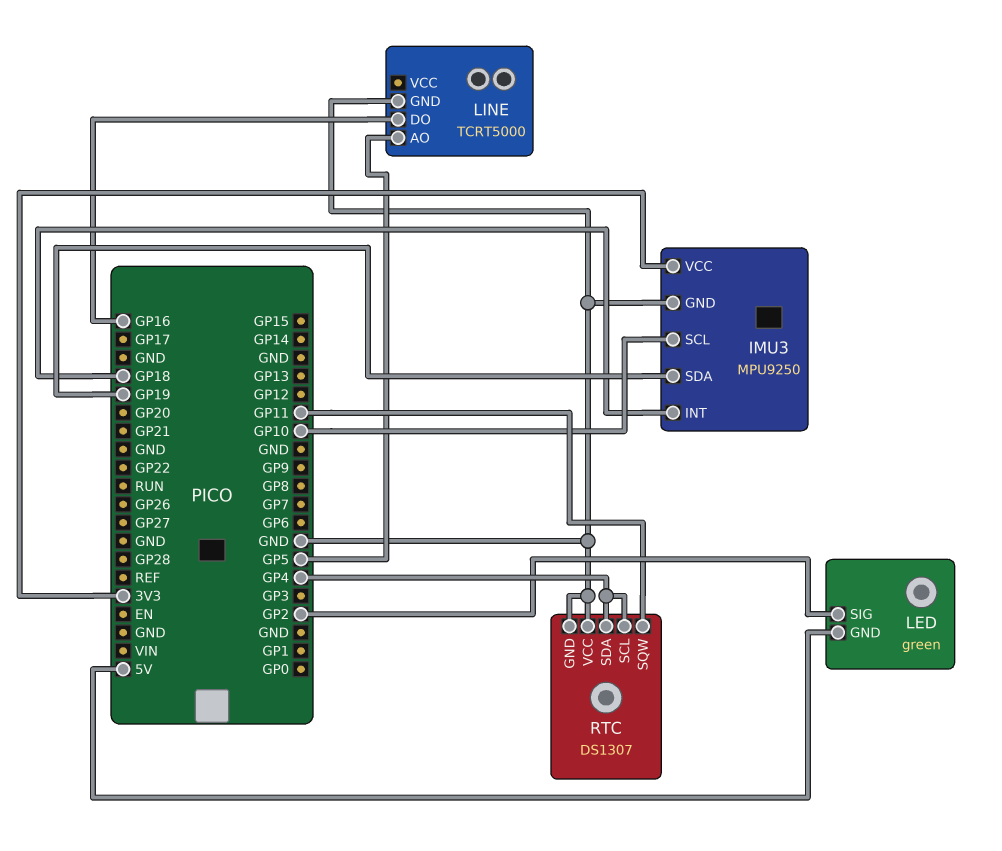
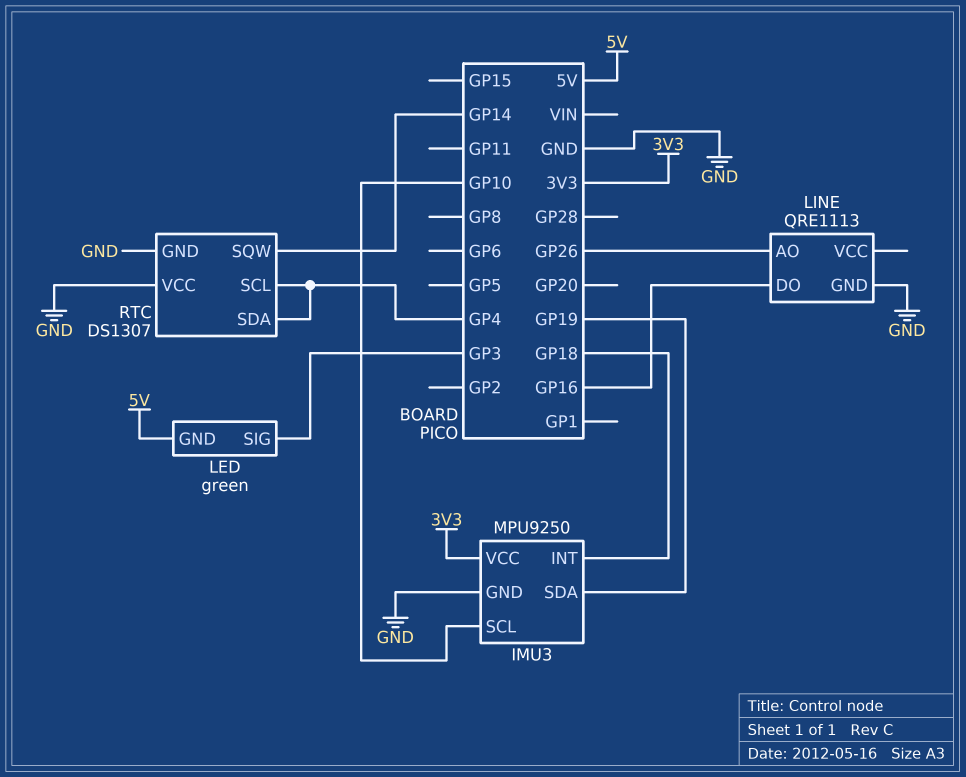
LED pin SIG: GP2 -> GP3
LINE: TCRT5000 -> QRE1113
LINE pin AO: GP5 -> GP26
RTC pin SQW: GP11 -> GP14

